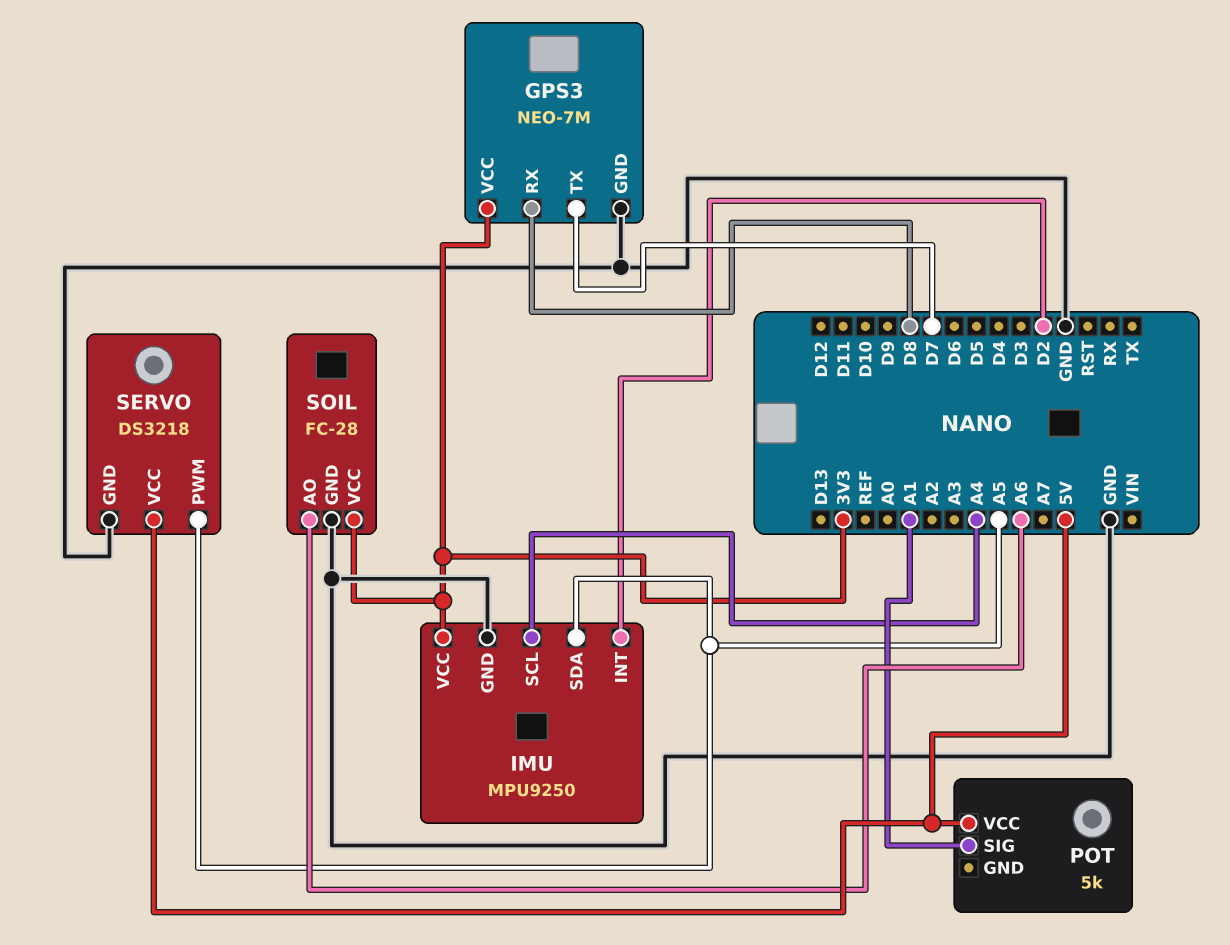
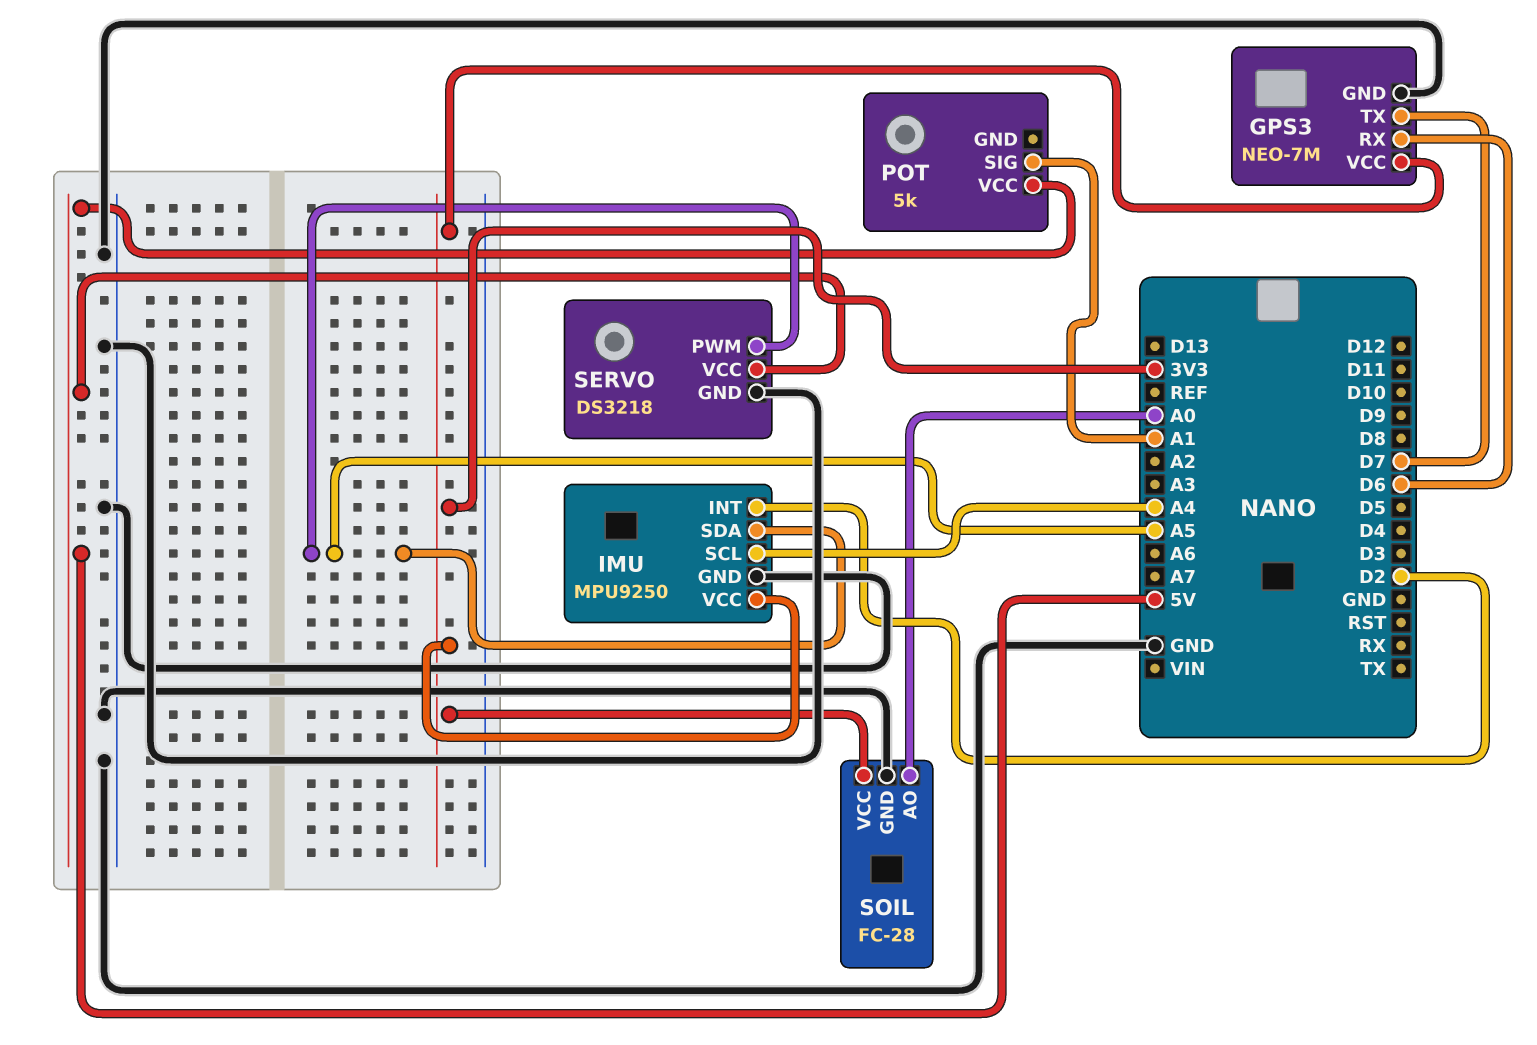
GPS3 pin RX: D8 -> D6
SOIL pin AO: A6 -> A0

